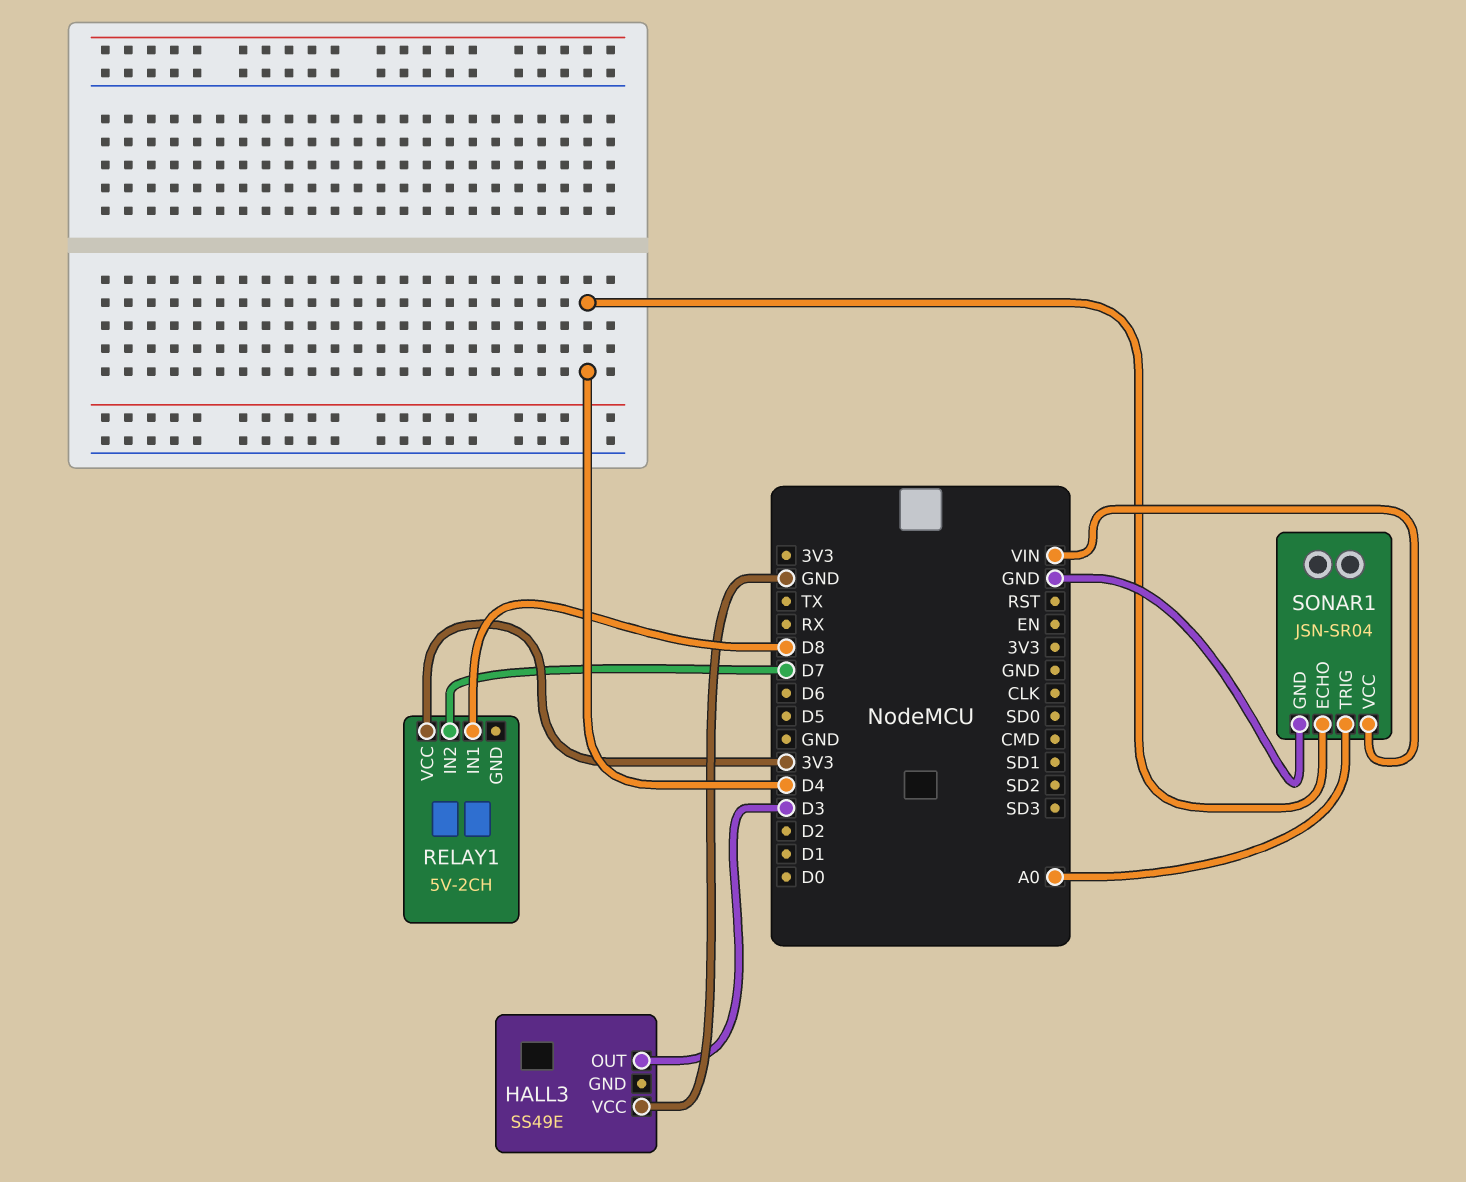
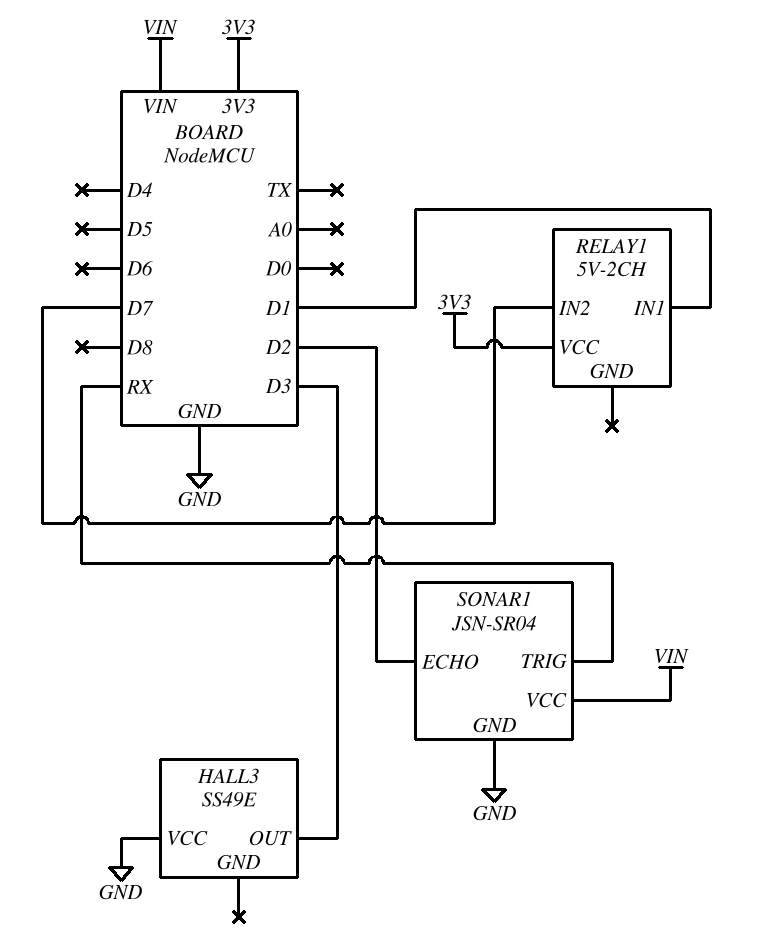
RELAY1 pin IN1: D8 -> D1
SONAR1 pin ECHO: D4 -> D2
SONAR1 pin TRIG: A0 -> RX

